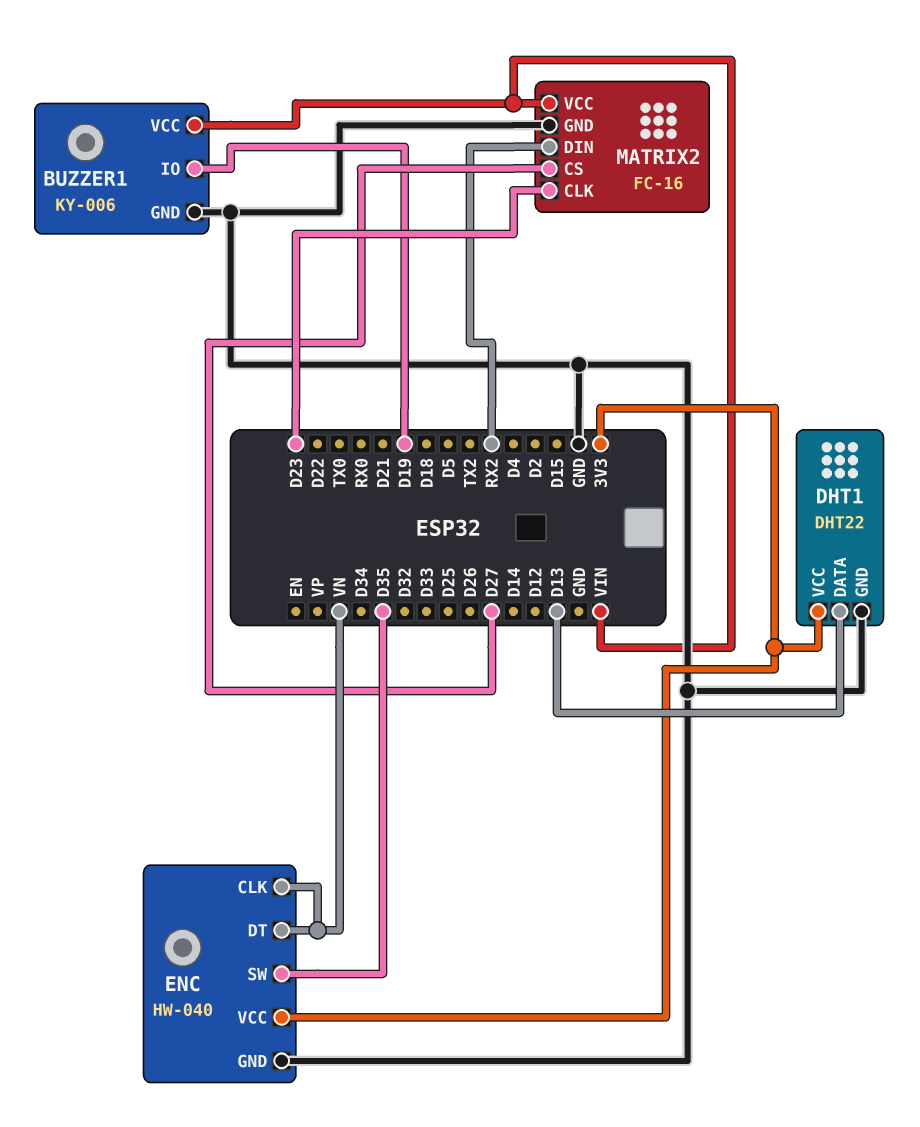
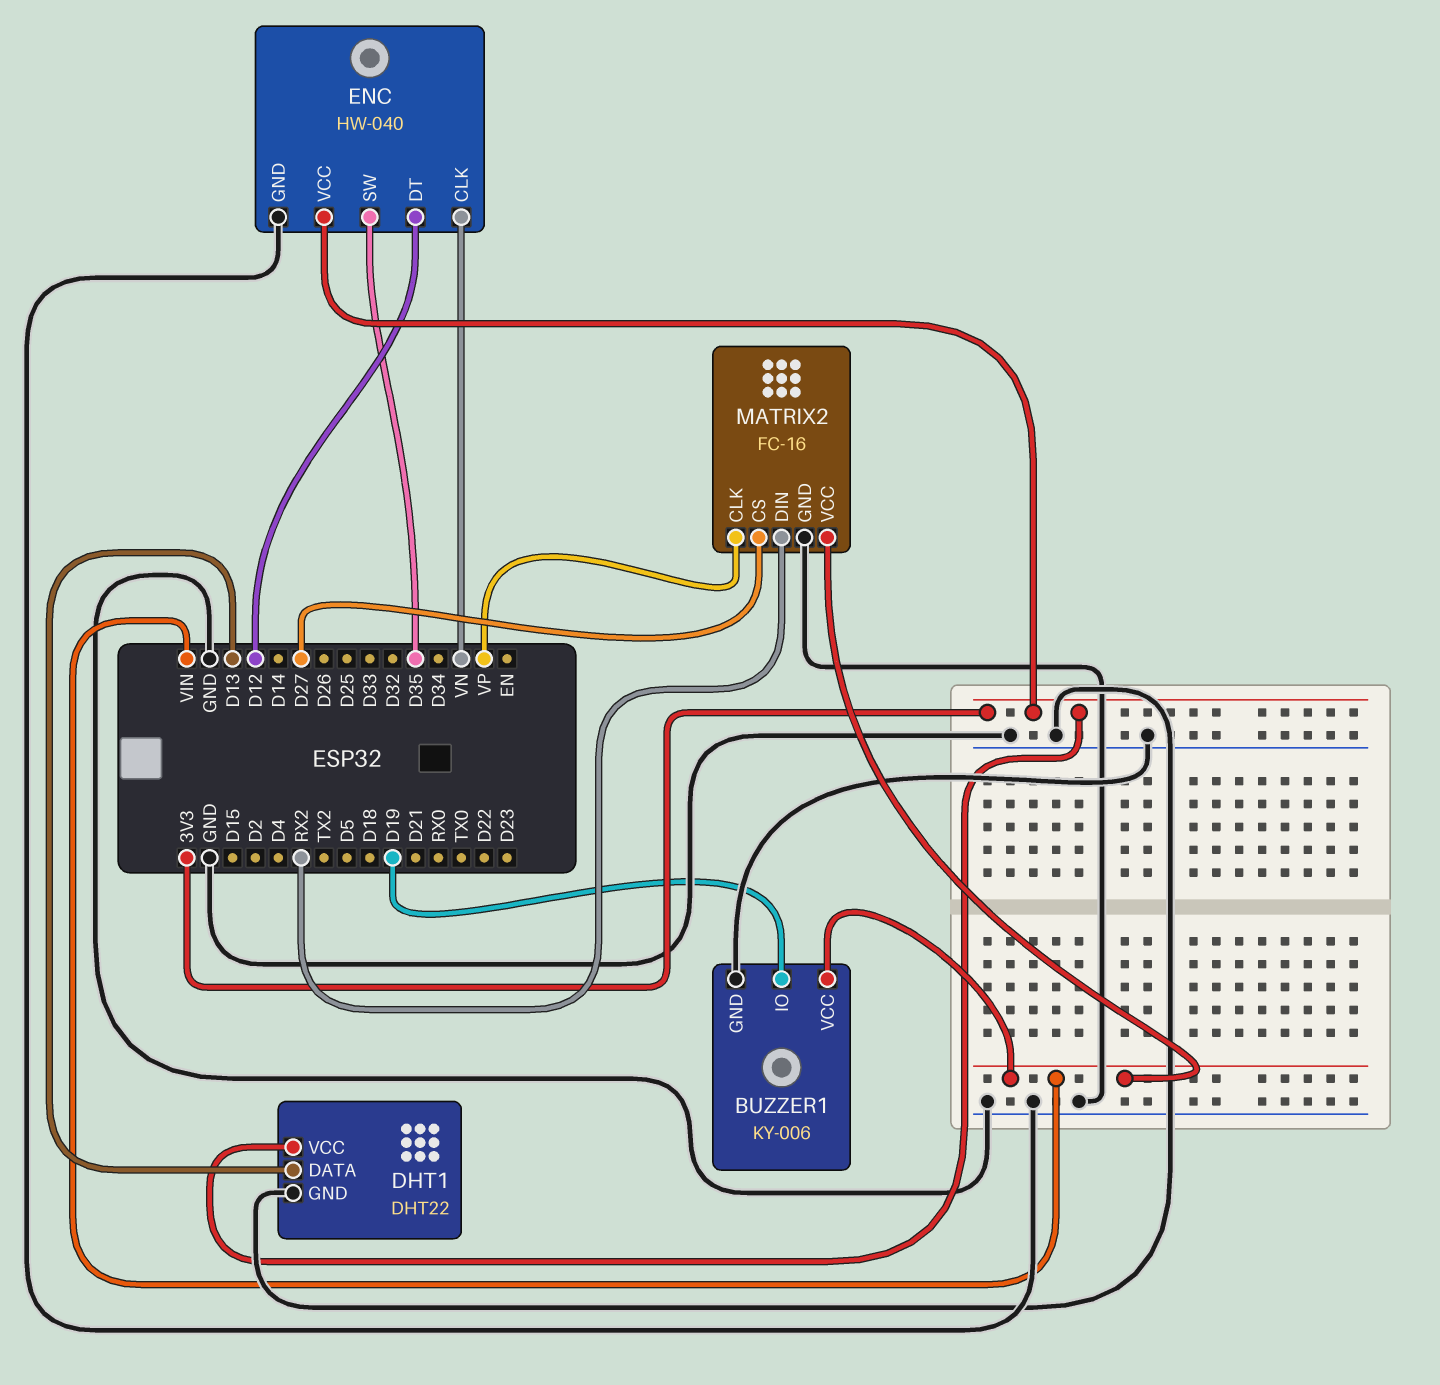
ENC pin DT: VN -> D12
MATRIX2 pin CLK: D23 -> VP

